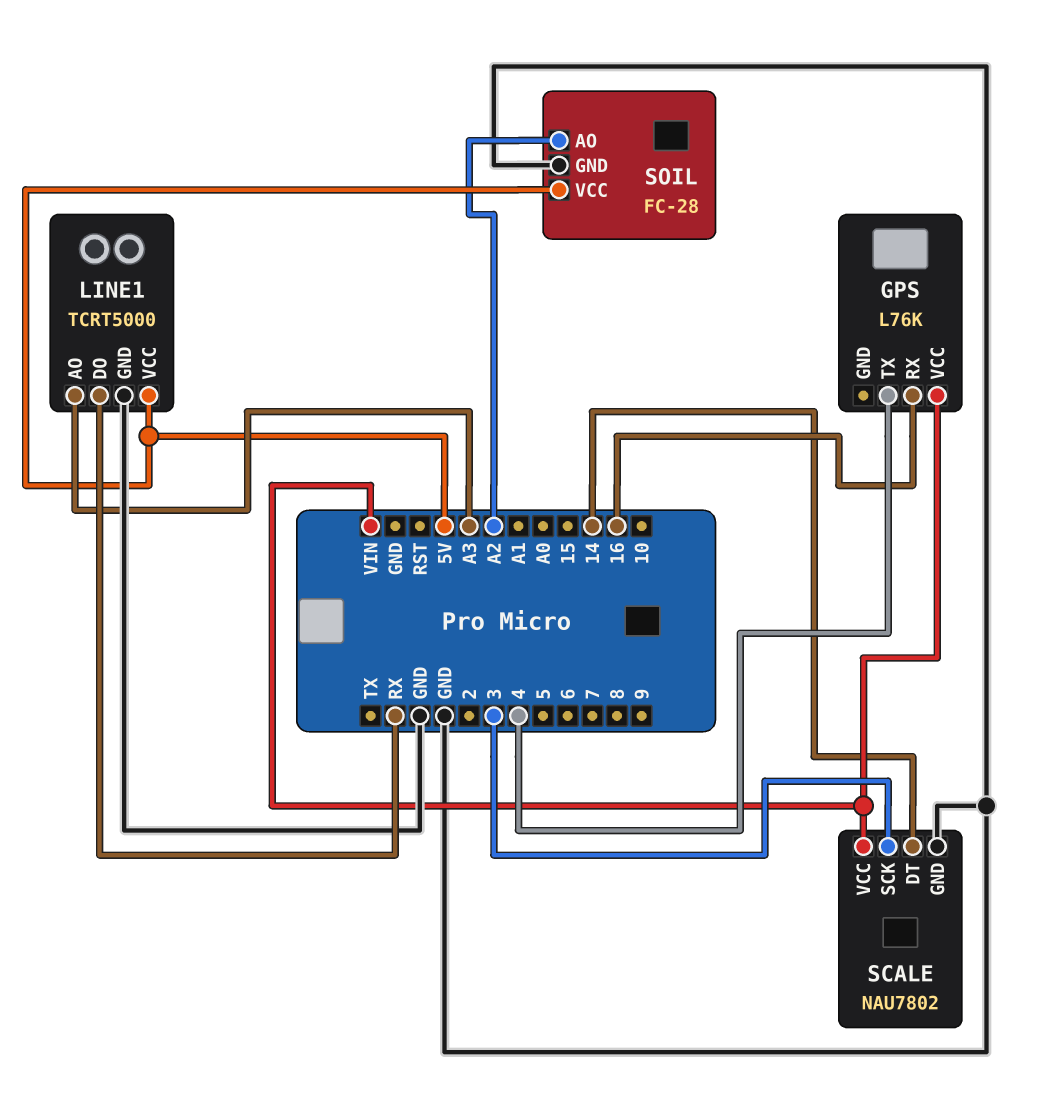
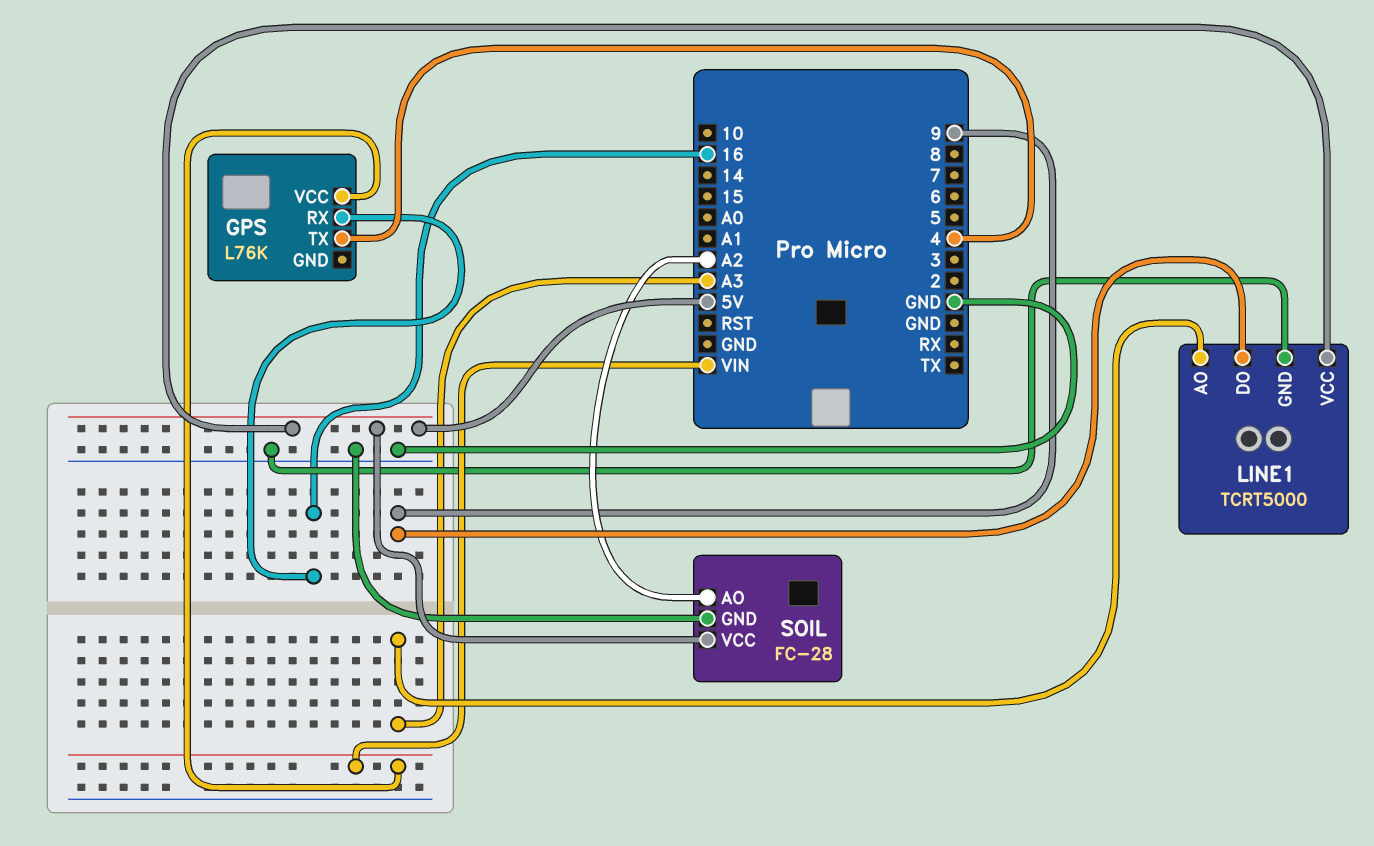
LINE1 pin DO: RX -> 9
SCALE: NAU7802 -> none
SCALE pin DT: 14 -> none
SCALE pin GND: GND -> none
SCALE pin SCK: 3 -> none
SCALE pin VCC: VIN -> none

